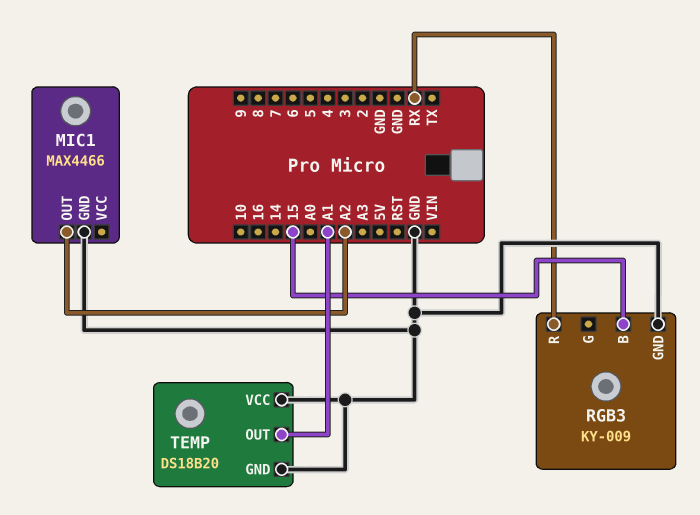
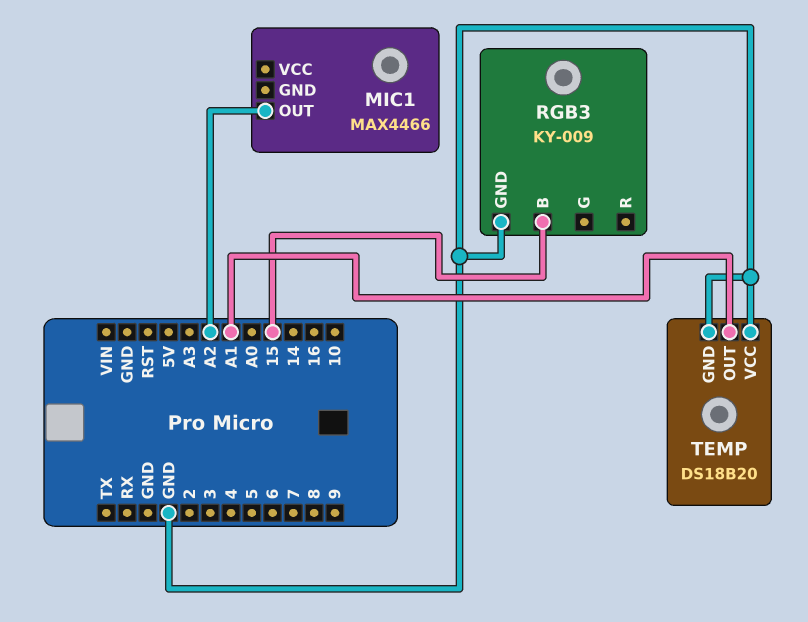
MIC1 pin GND: GND -> none
RGB3 pin R: RX -> none

